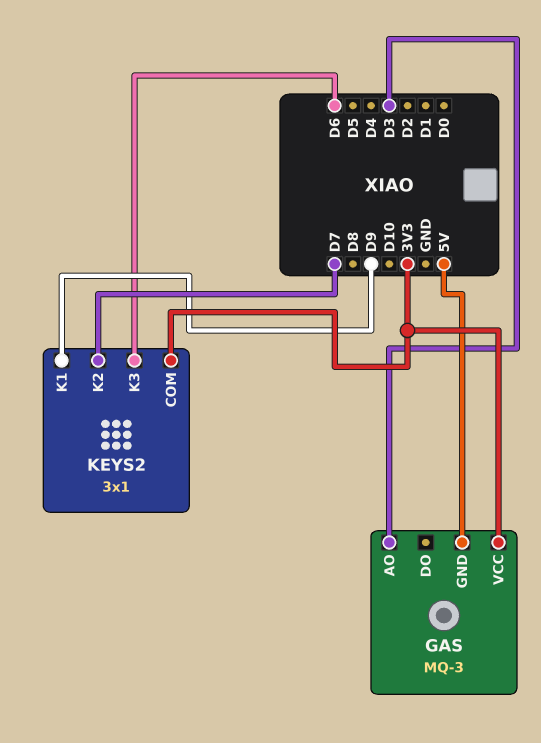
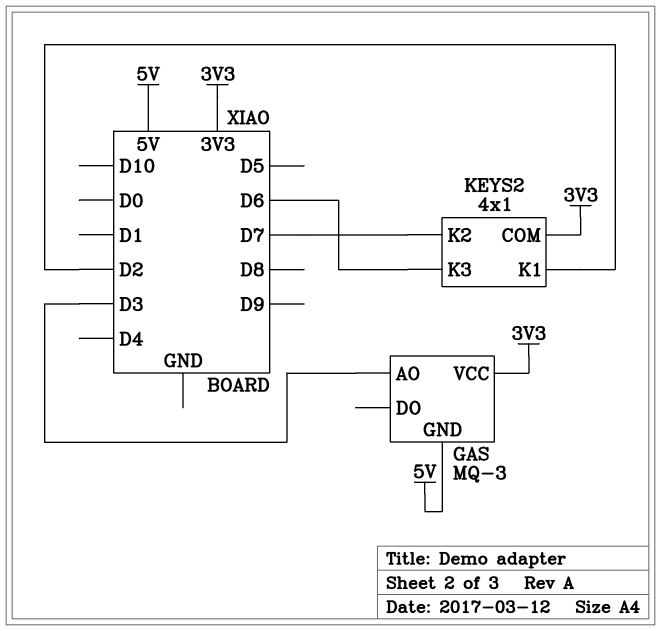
KEYS2: 3x1 -> 4x1
KEYS2 pin K1: D9 -> D2

